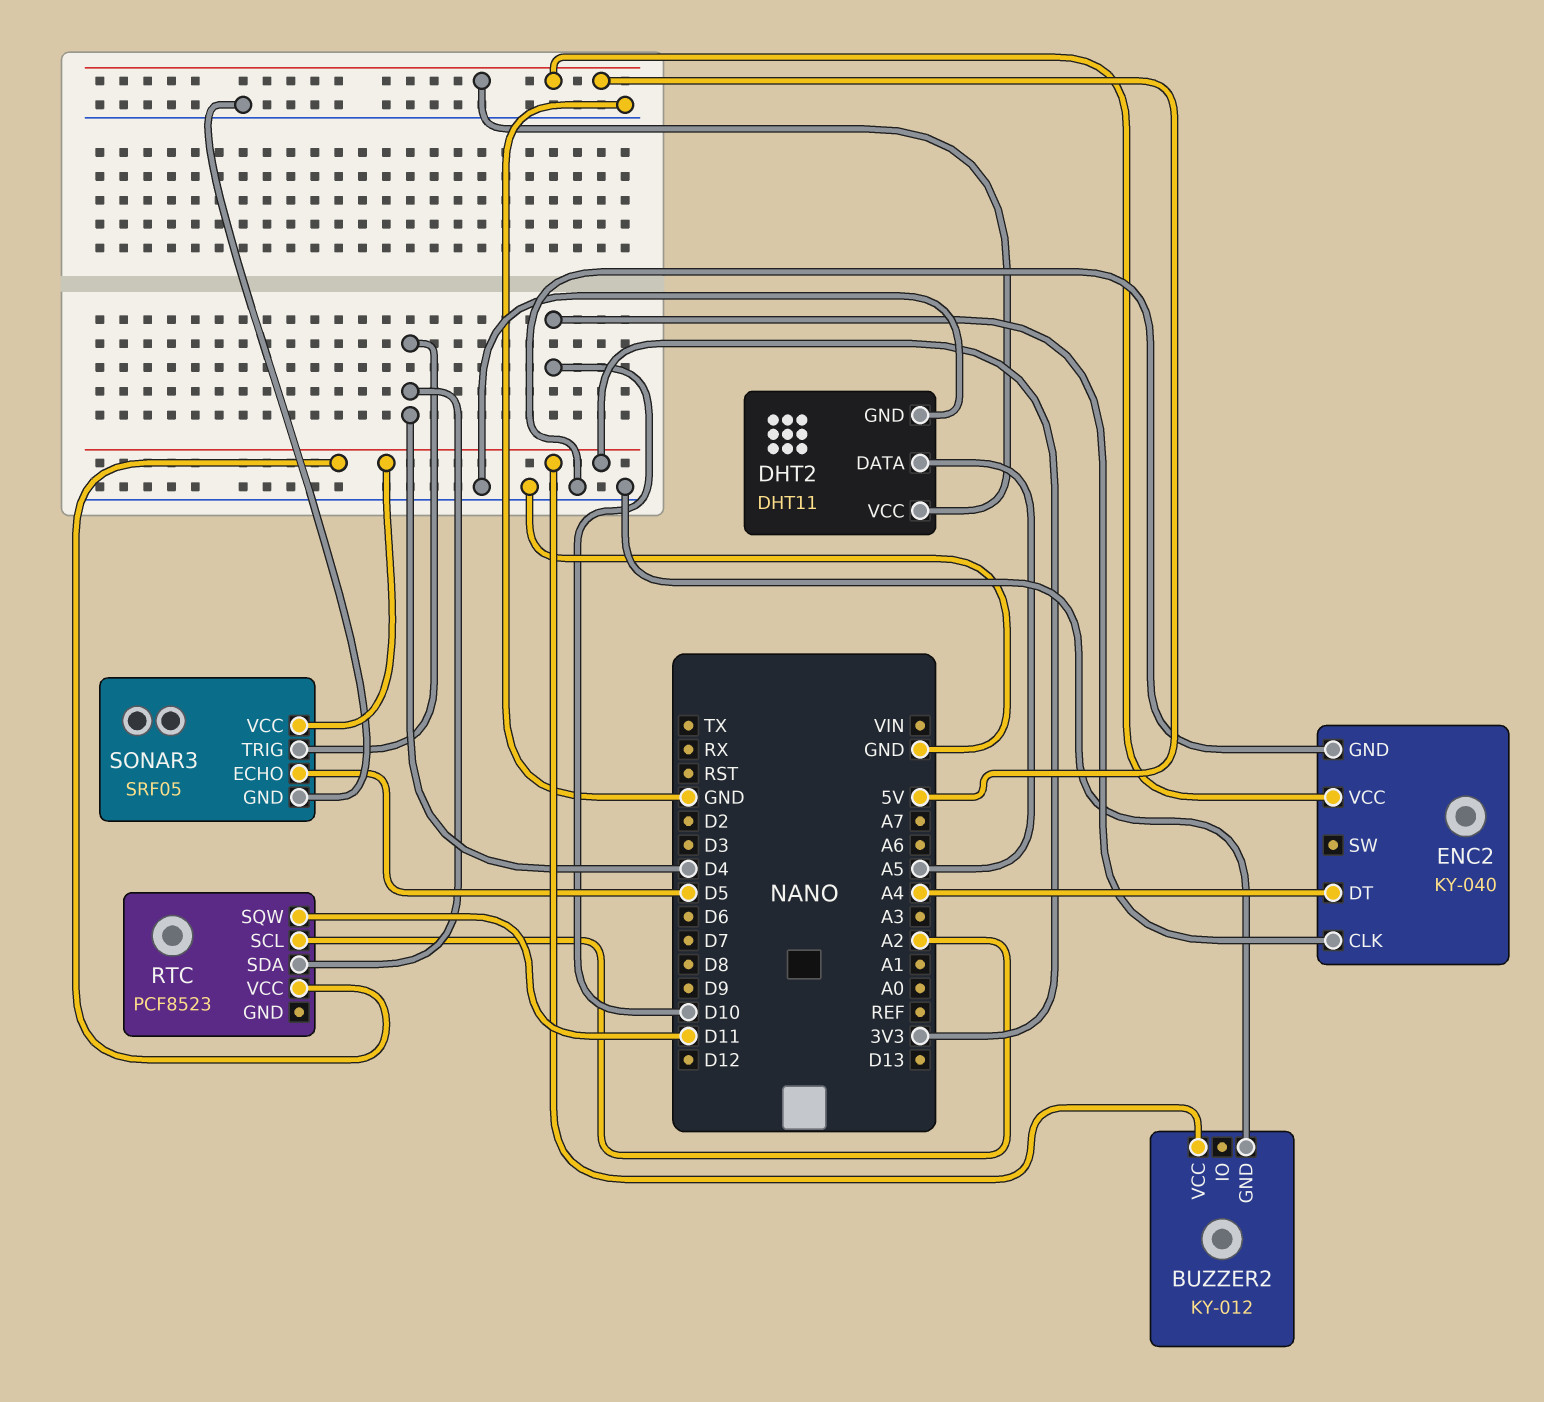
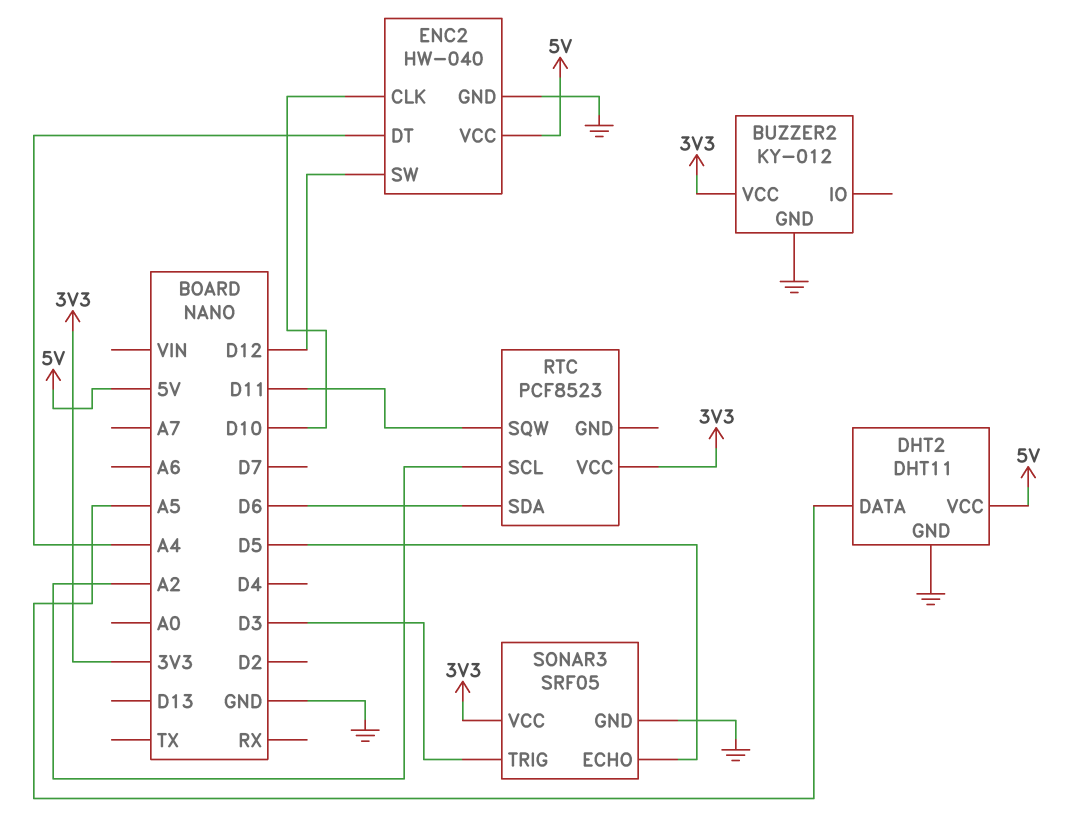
ENC2: KY-040 -> HW-040
ENC2 pin SW: none -> D12
RTC pin SDA: D4 -> D6
SONAR3 pin TRIG: D4 -> D3

